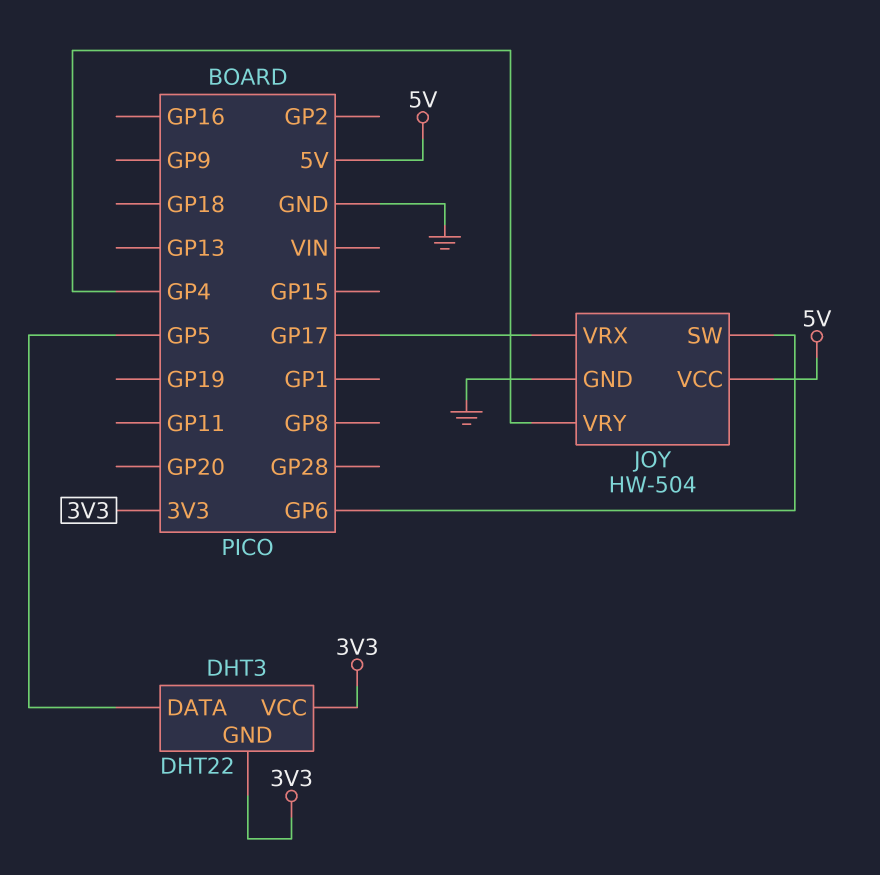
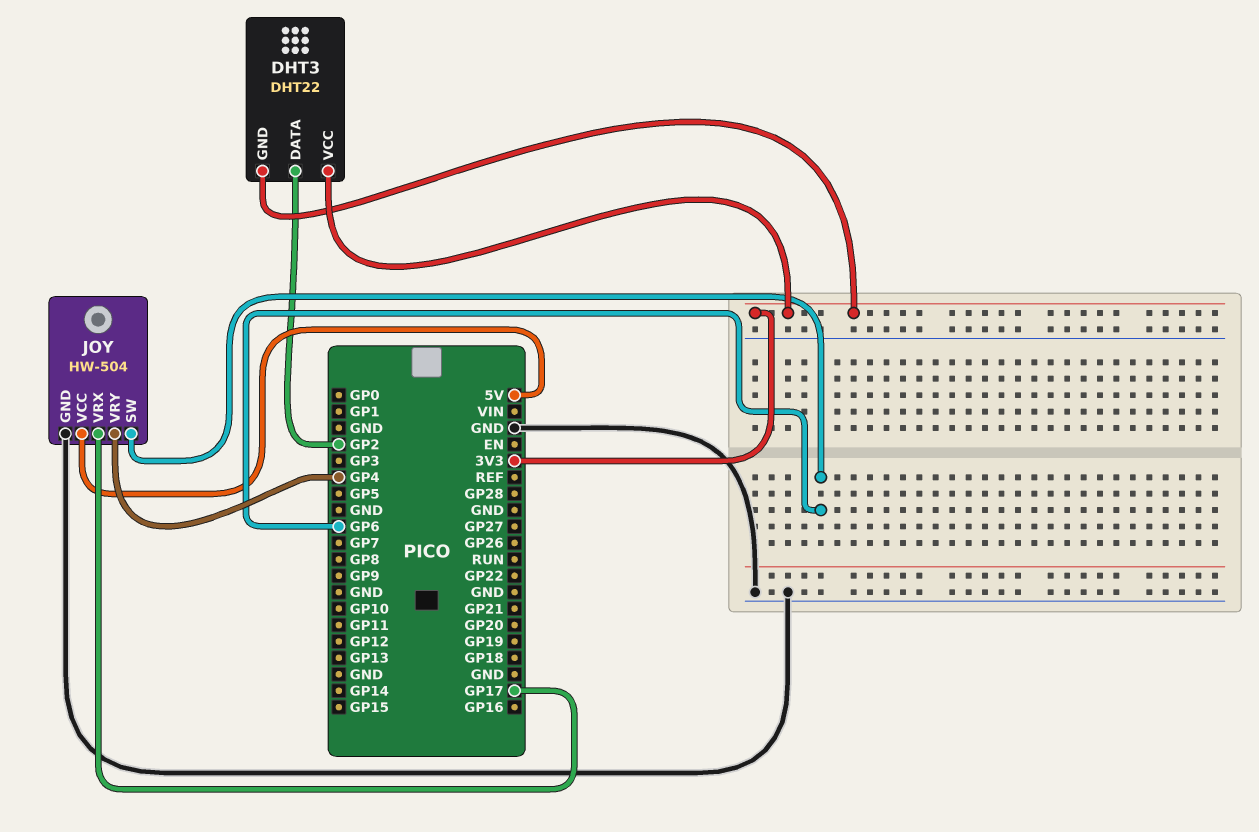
DHT3 pin DATA: GP5 -> GP2

